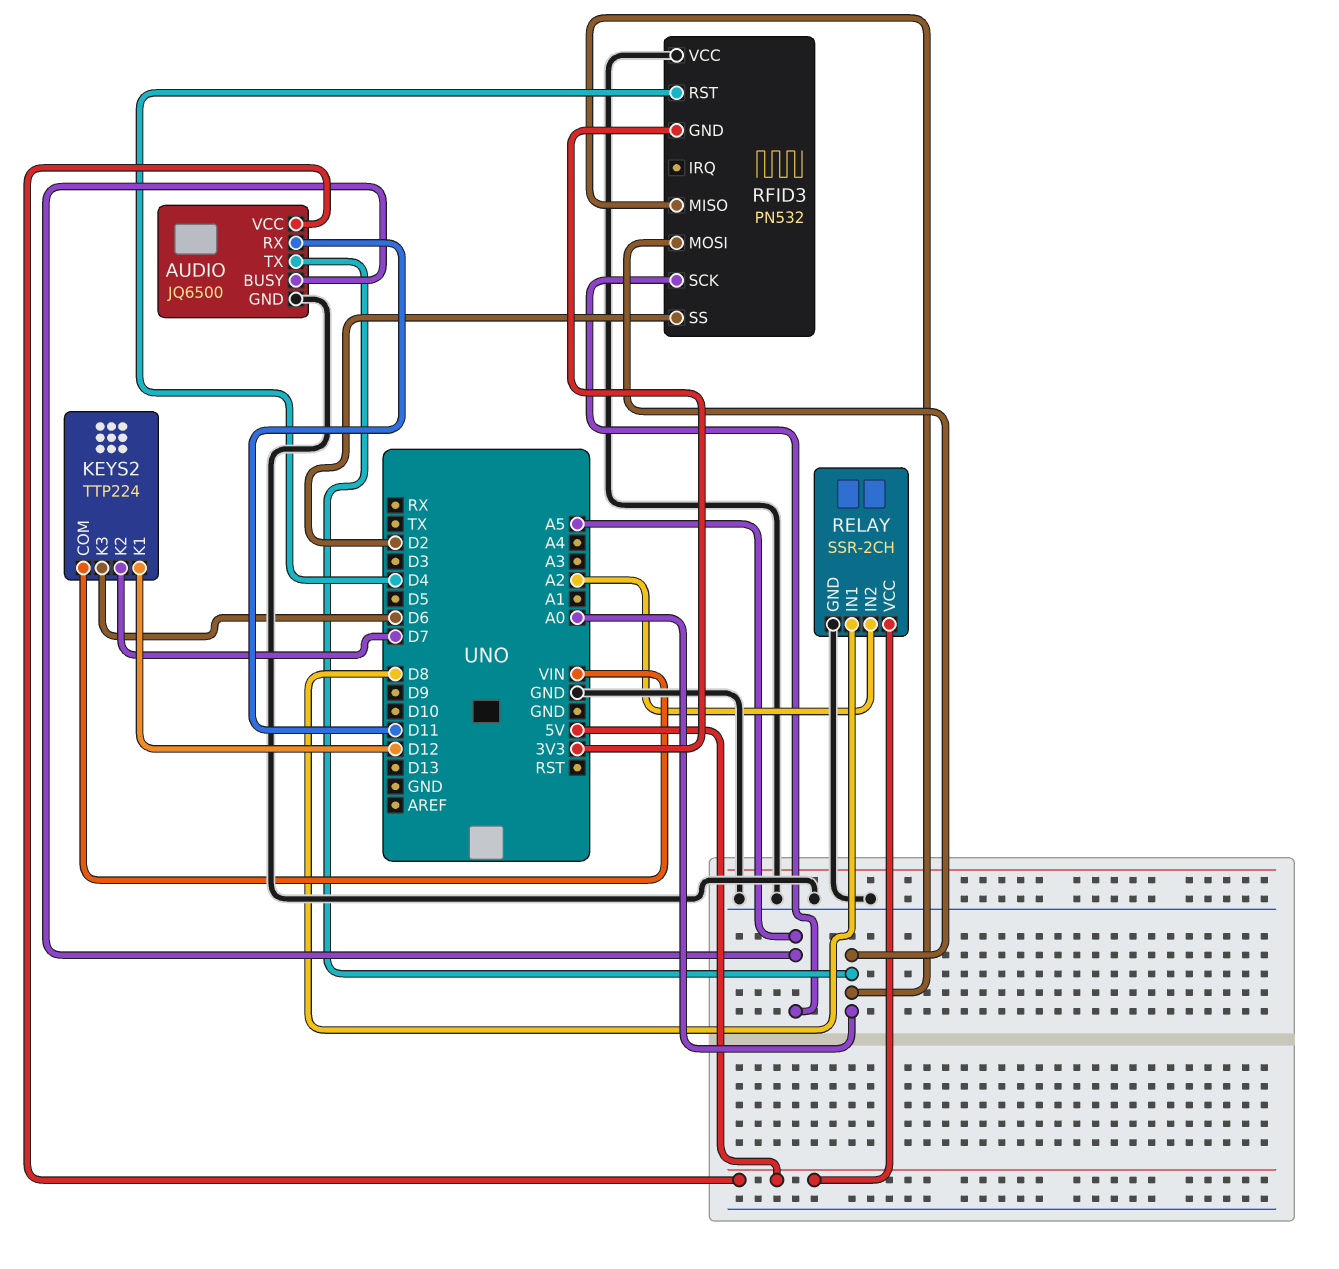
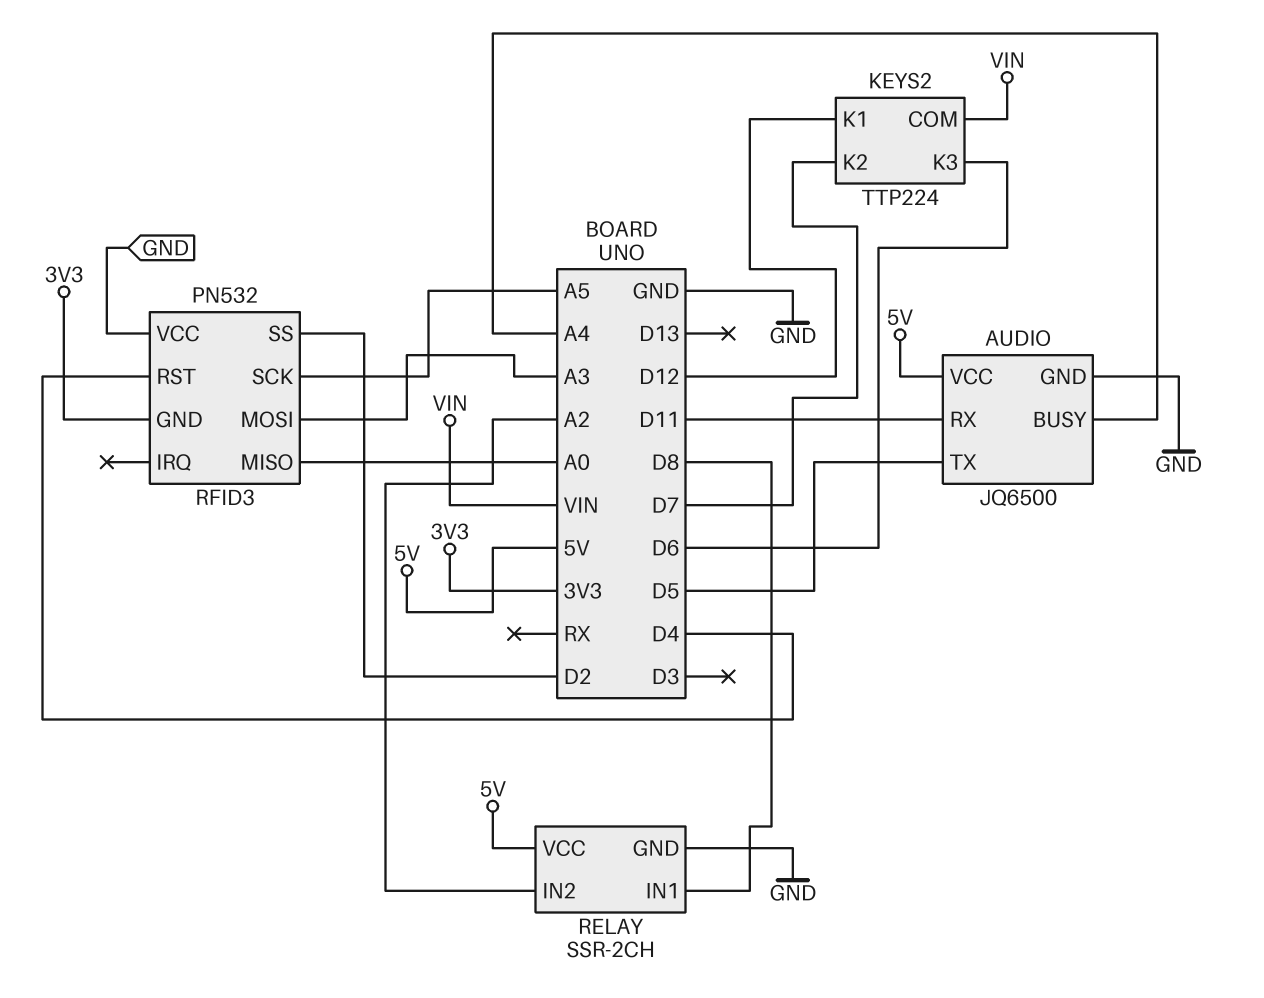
AUDIO pin BUSY: A5 -> A4
AUDIO pin TX: A0 -> D5
RFID3 pin MOSI: A0 -> A3

